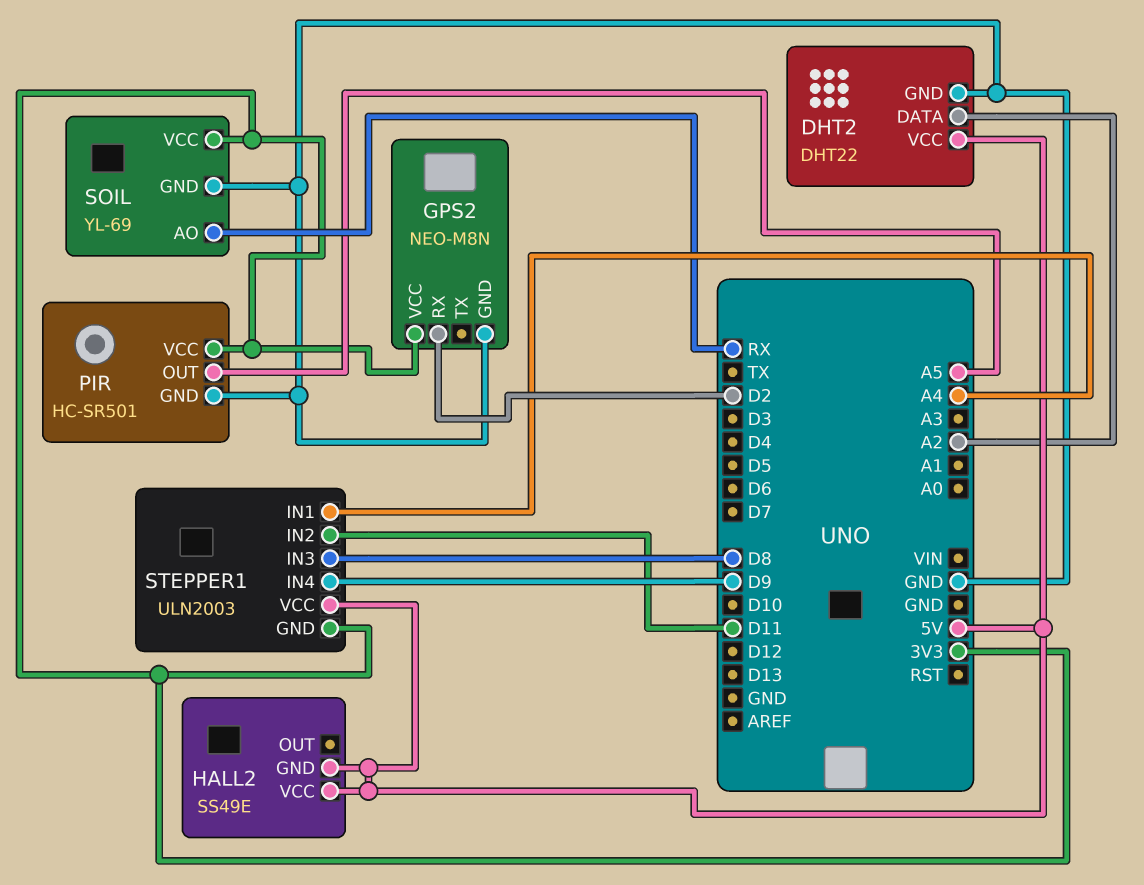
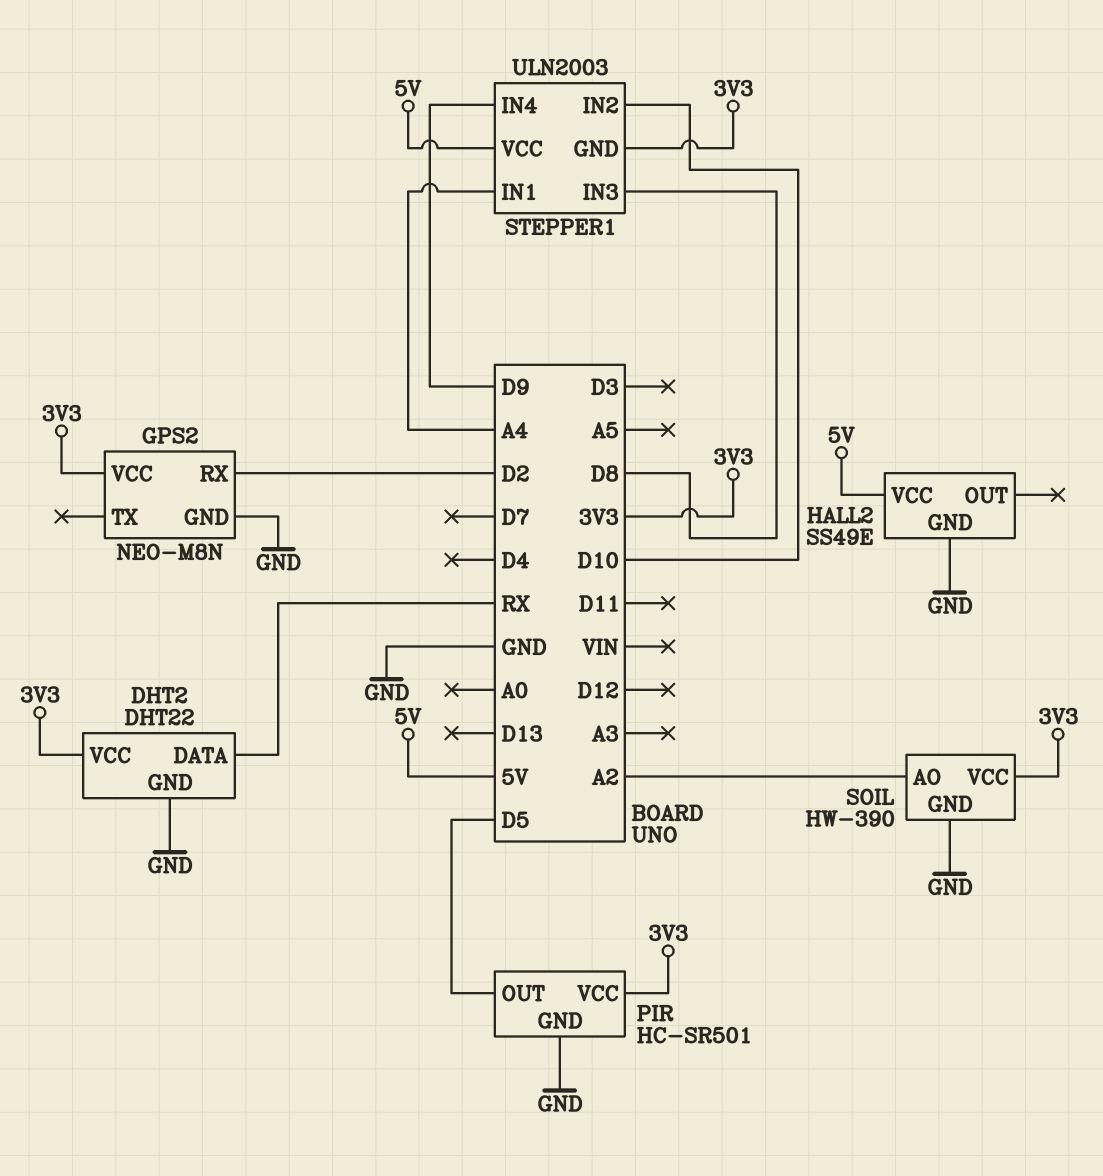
DHT2 pin DATA: A2 -> RX
DHT2 pin VCC: 5V -> 3V3
HALL2 pin GND: 5V -> GND
PIR pin OUT: A5 -> D5
SOIL: YL-69 -> HW-390
SOIL pin AO: RX -> A2
STEPPER1 pin IN2: D11 -> D10

